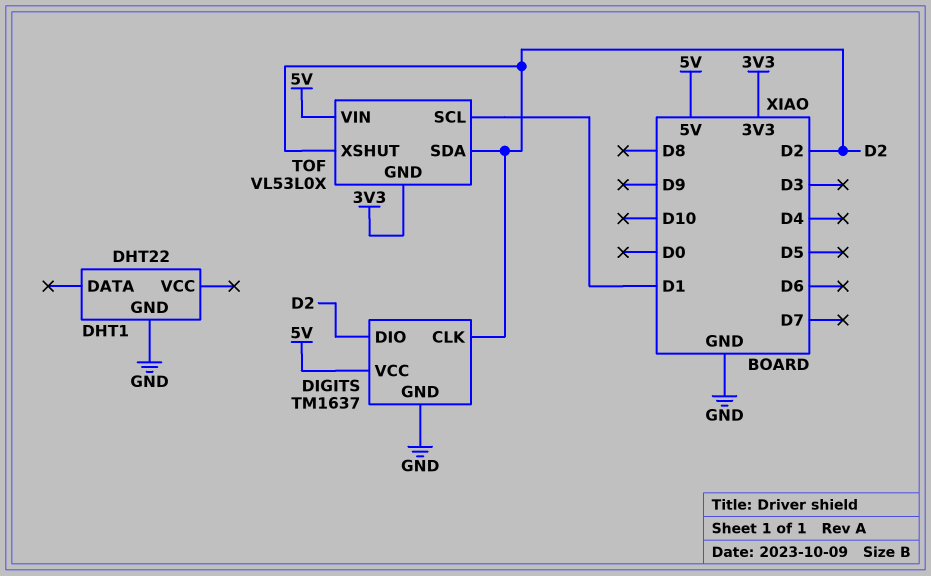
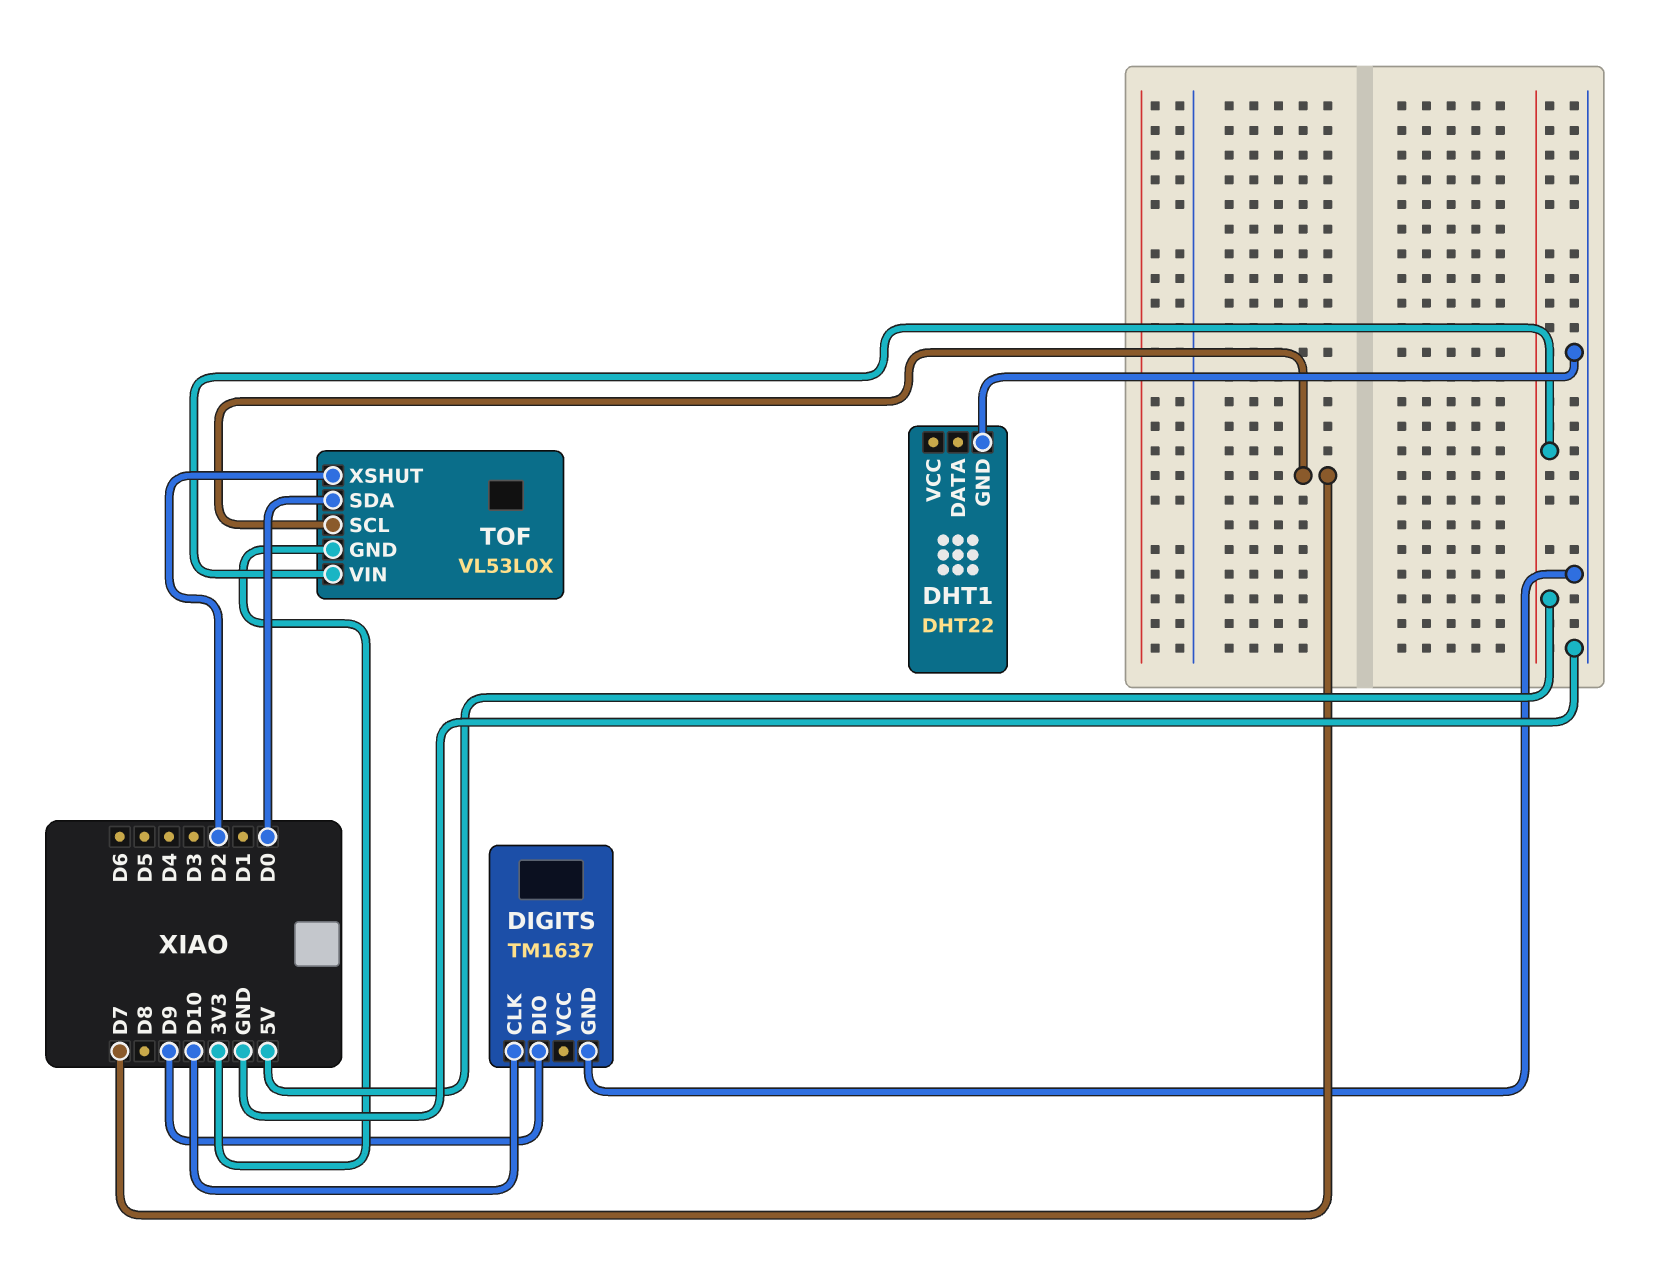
DIGITS pin CLK: D2 -> D10
DIGITS pin DIO: D2 -> D9
DIGITS pin VCC: 5V -> none
TOF pin SCL: D1 -> D7
TOF pin SDA: D2 -> D0

